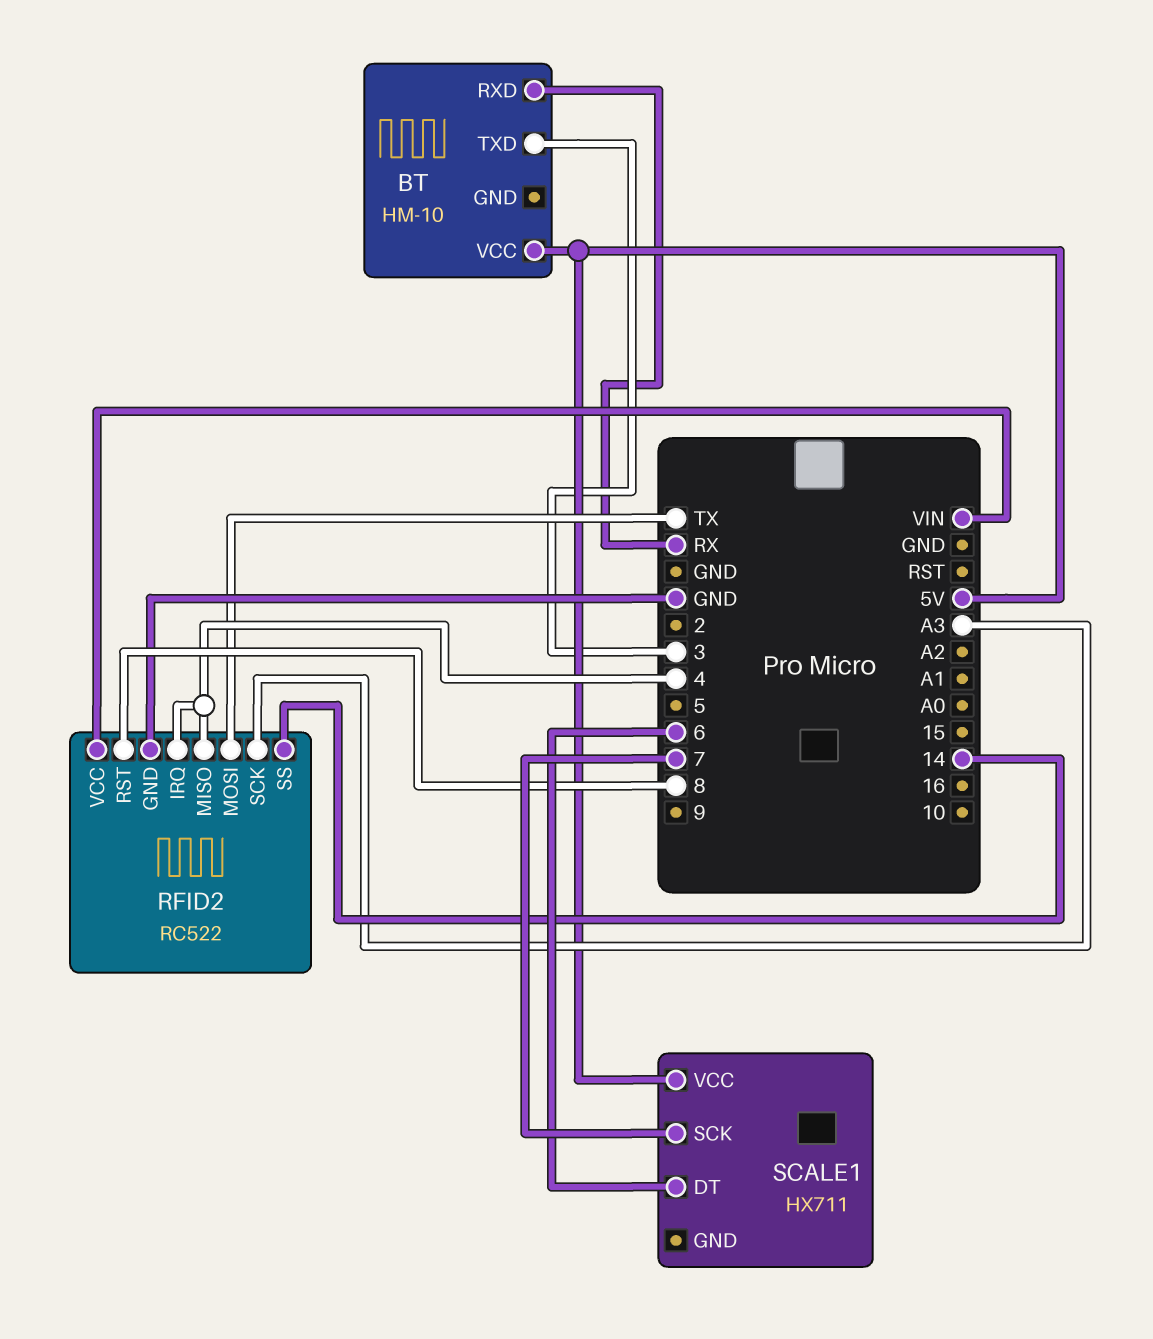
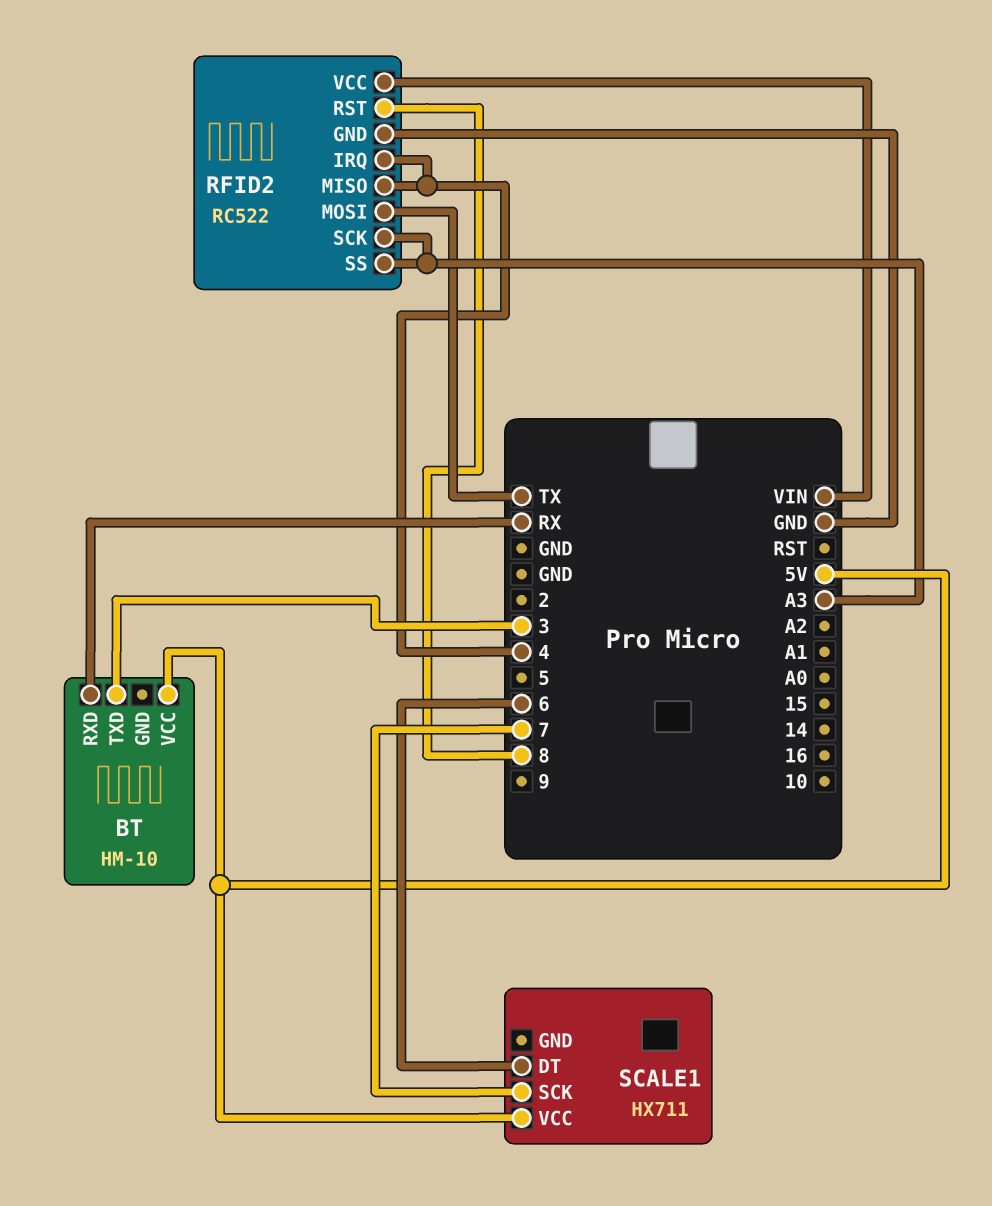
RFID2 pin SS: 14 -> A3

